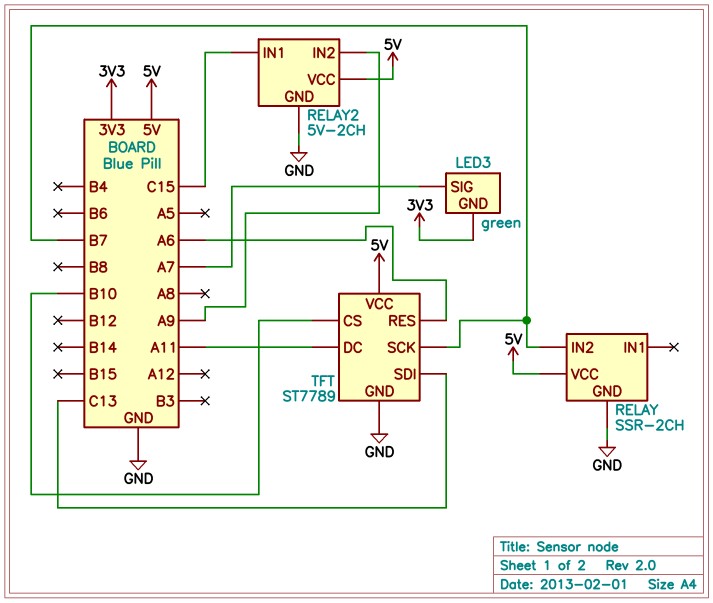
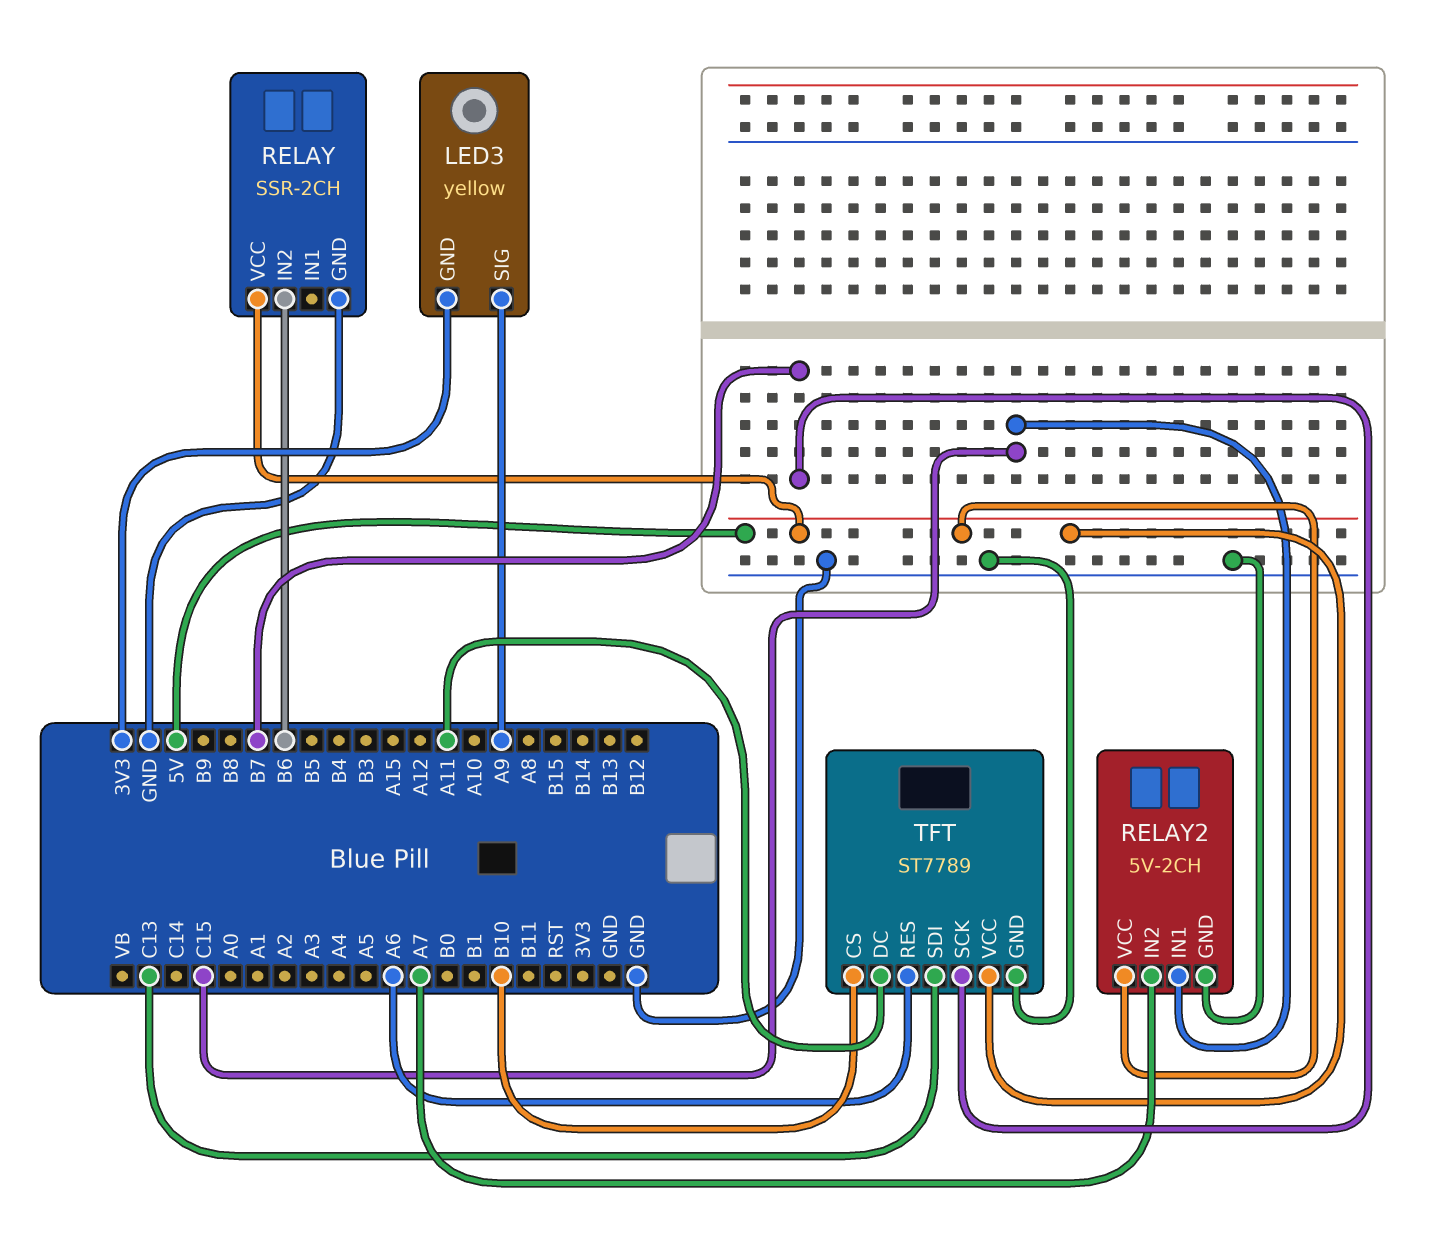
LED3: green -> yellow
LED3 pin SIG: A7 -> A9
RELAY pin IN2: B7 -> B6
RELAY2 pin IN2: A9 -> A7

